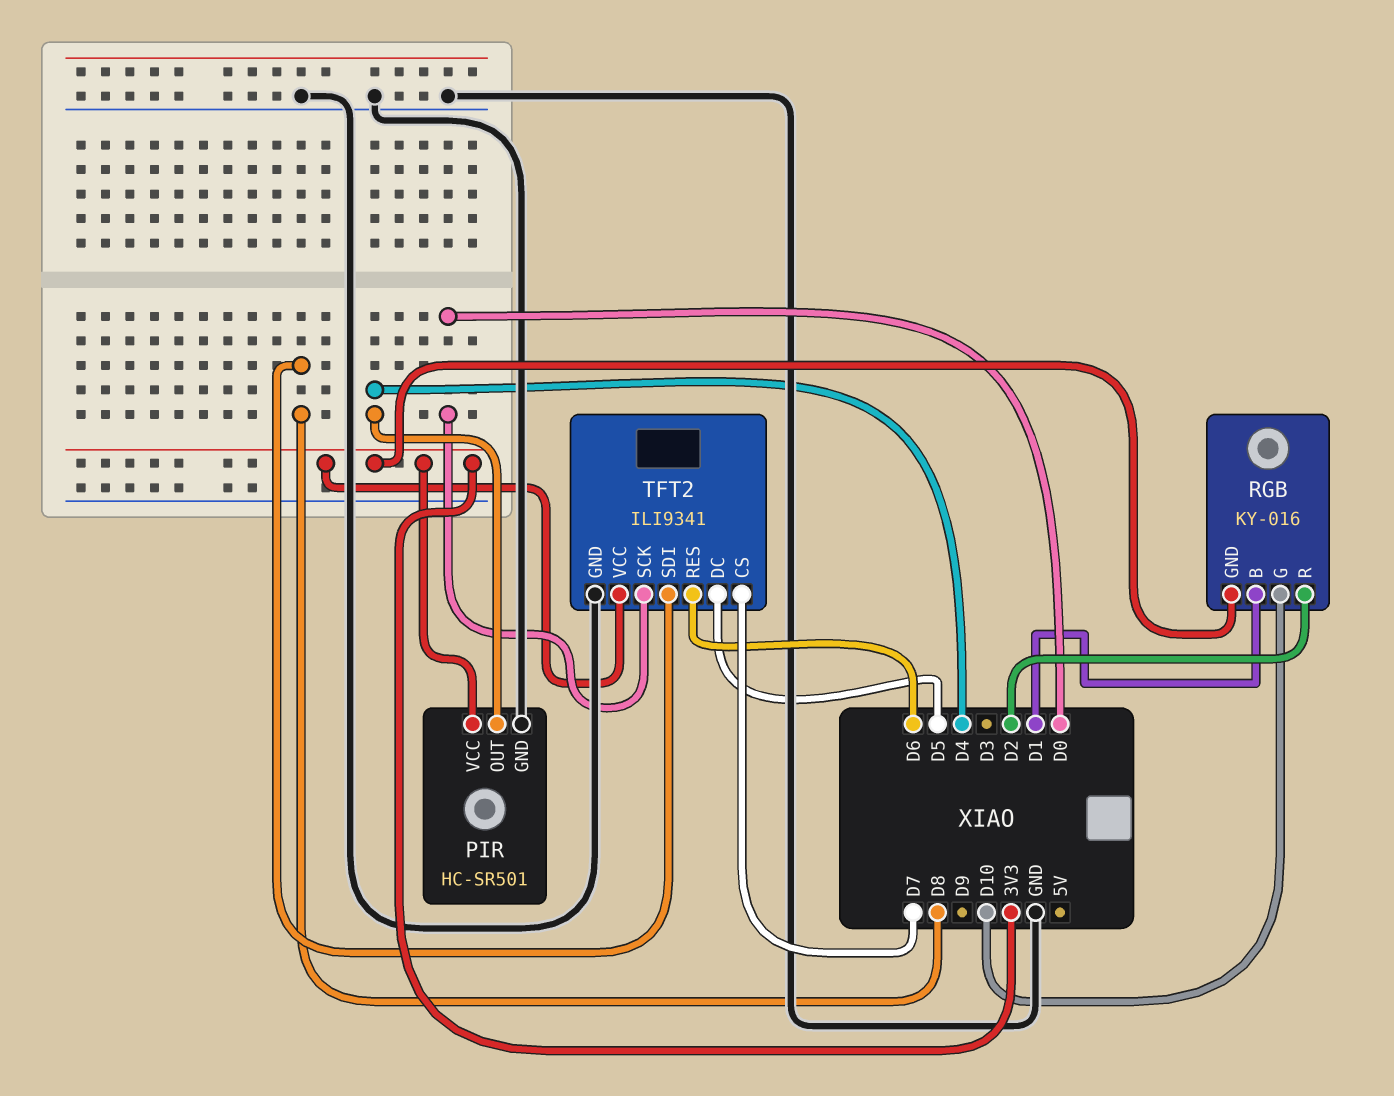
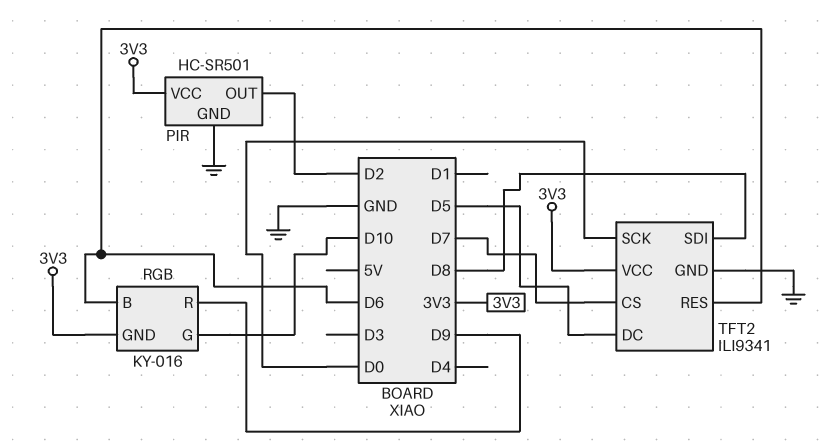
PIR pin OUT: D4 -> D2
RGB pin B: D1 -> D6
RGB pin R: D2 -> D9

